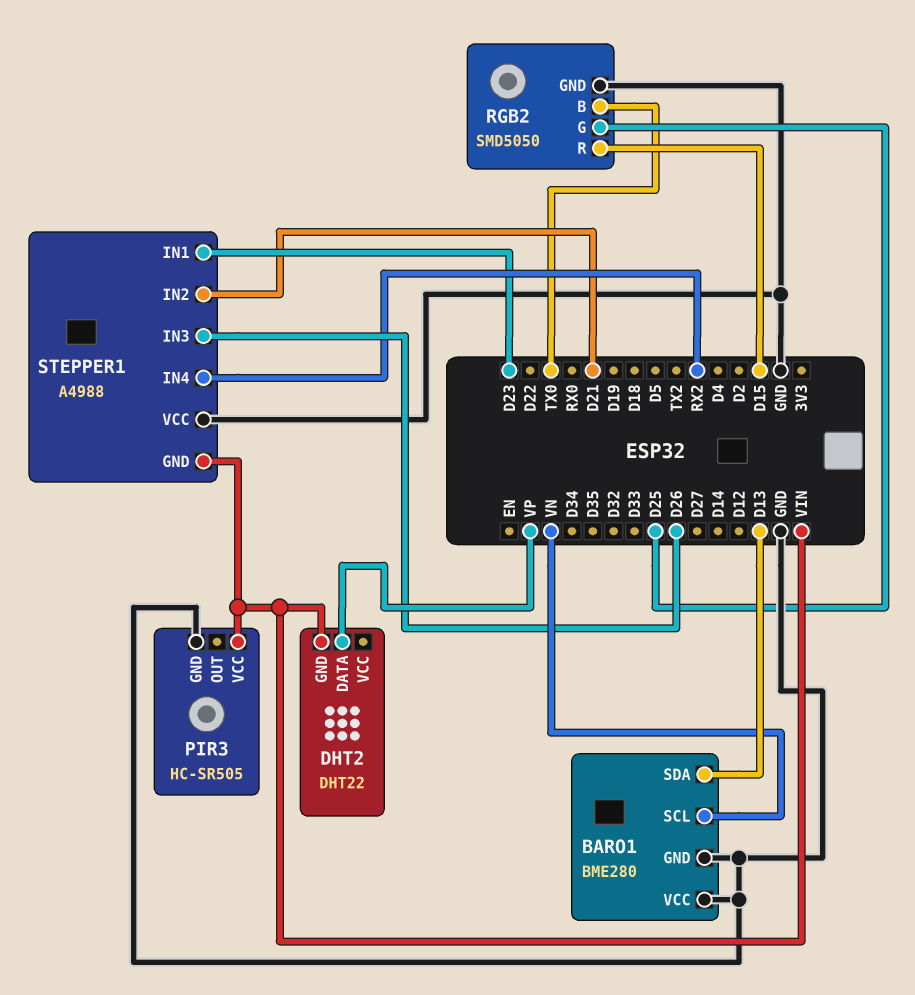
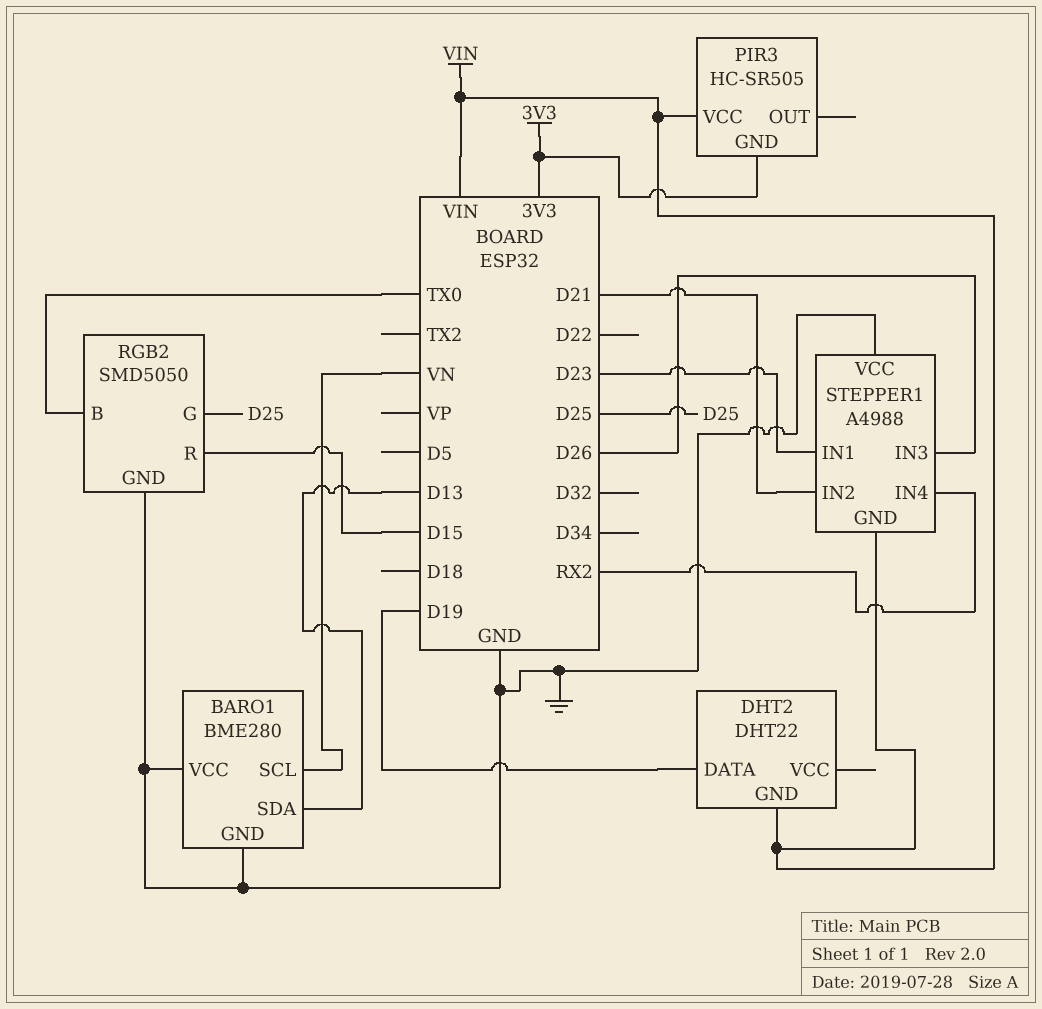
DHT2 pin DATA: VP -> D19
PIR3 pin GND: GND -> 3V3

